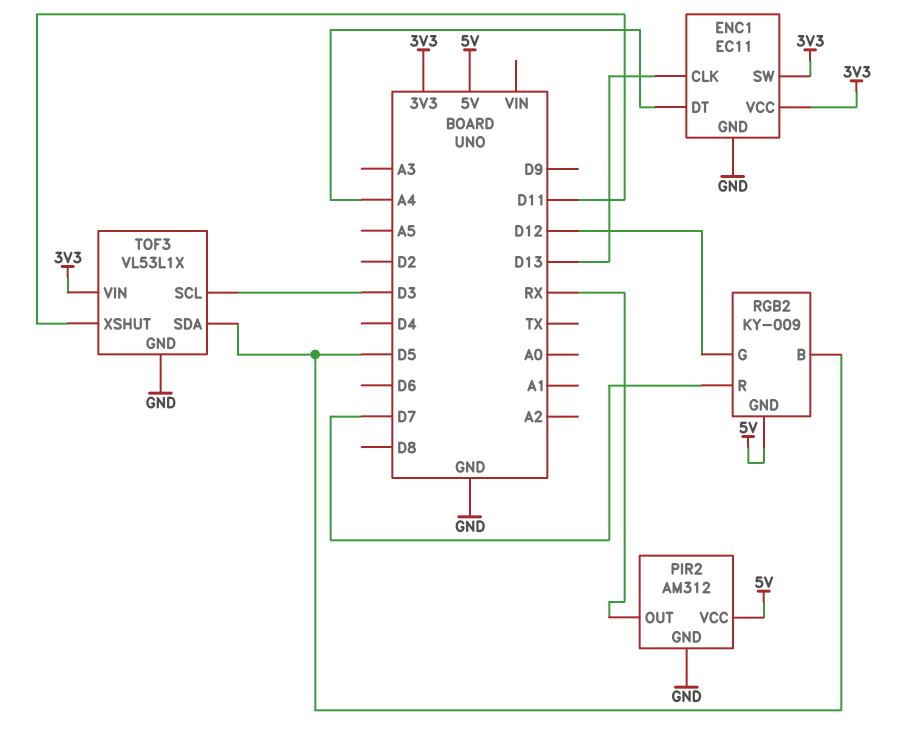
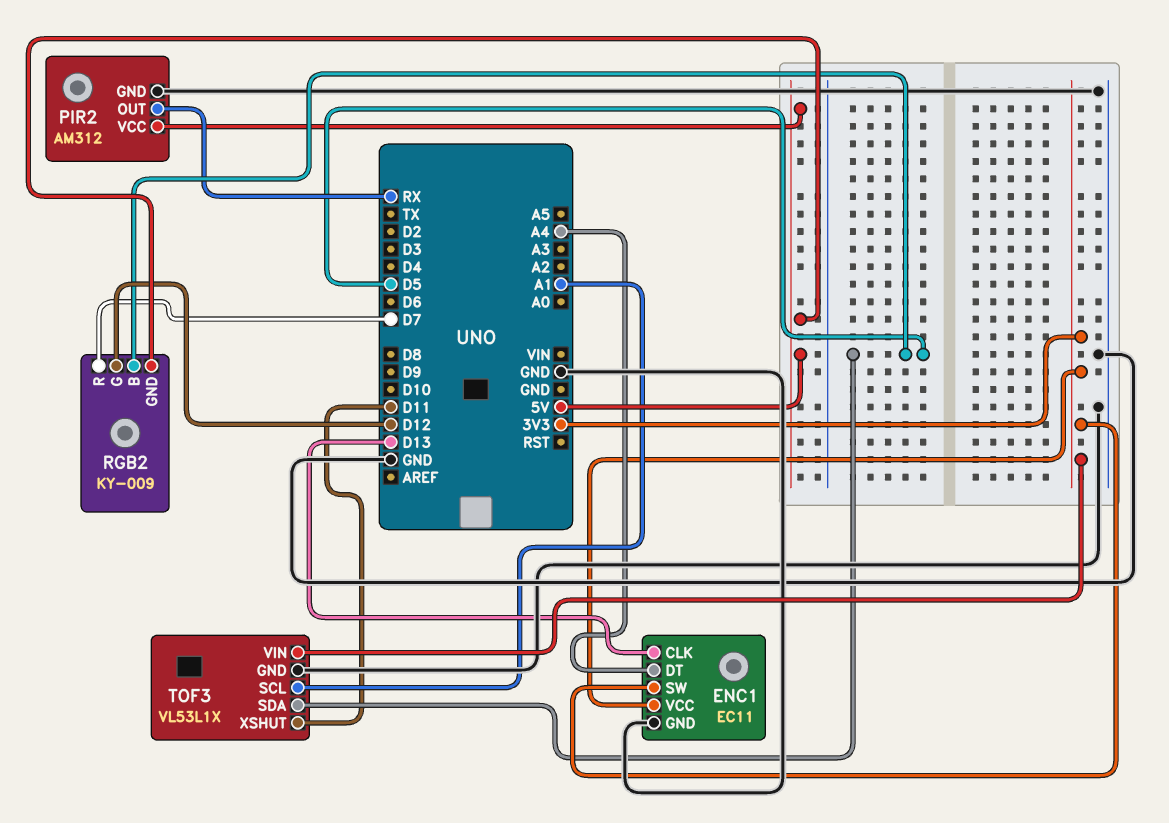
TOF3 pin SCL: D3 -> A1

